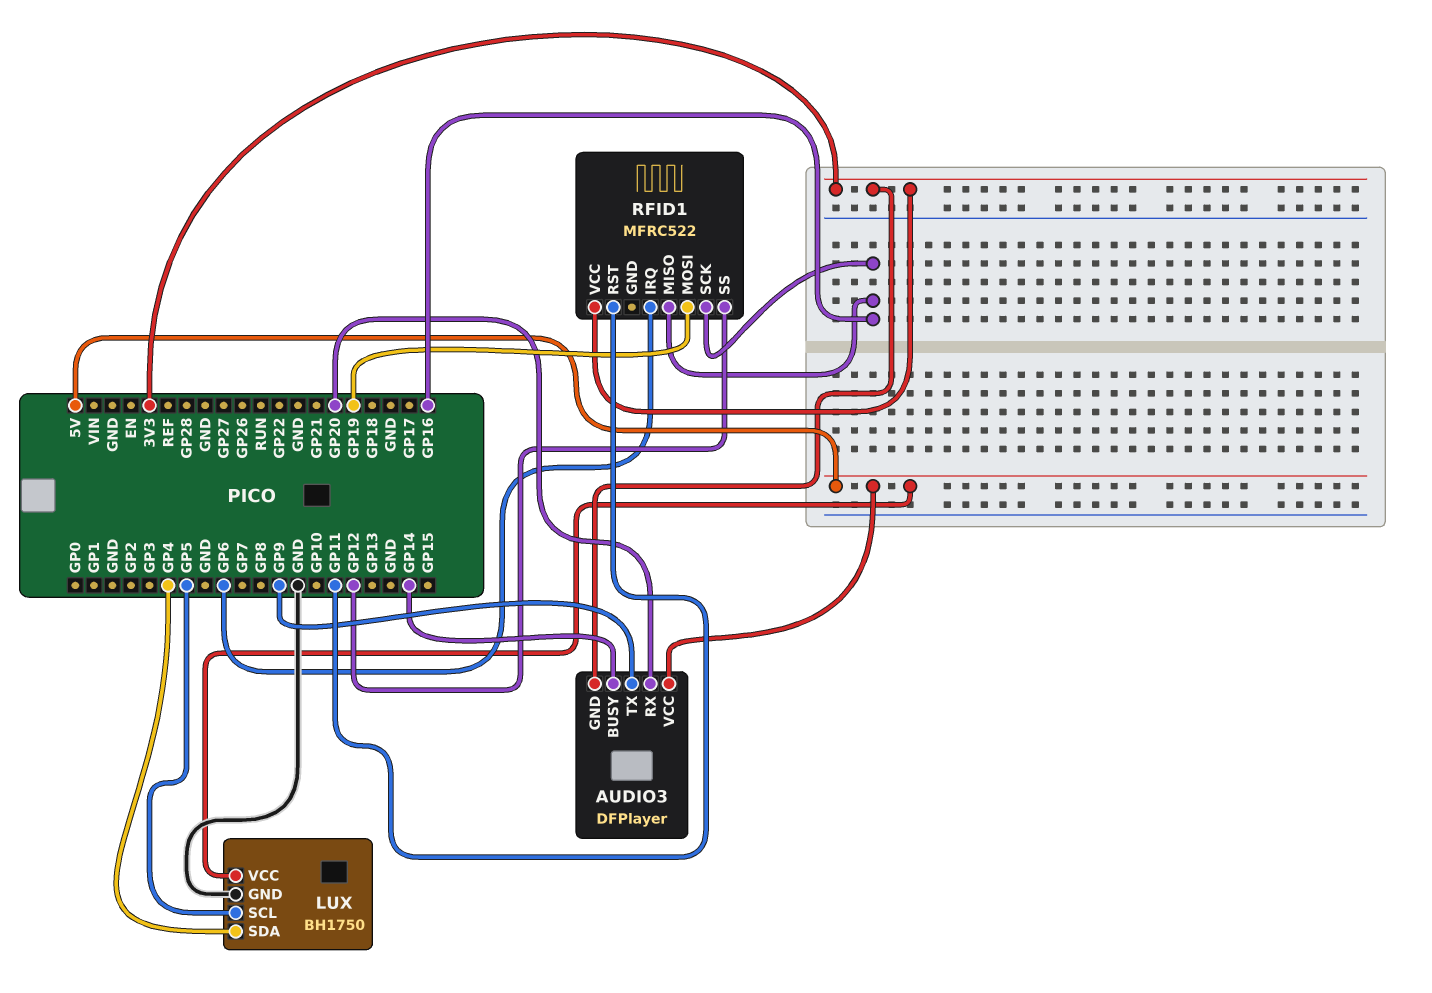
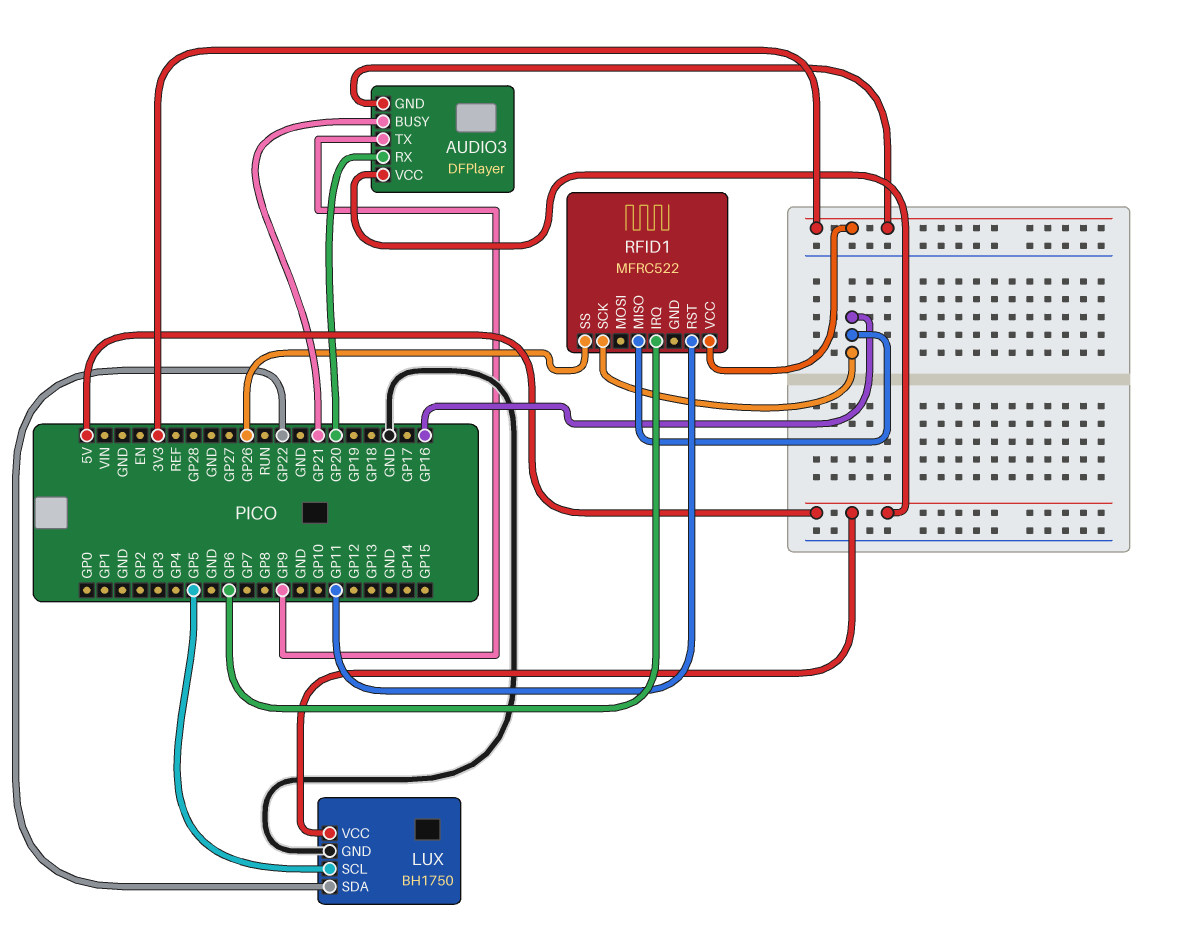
AUDIO3 pin BUSY: GP14 -> GP21
LUX pin SDA: GP4 -> GP22
RFID1 pin MOSI: GP19 -> none
RFID1 pin SS: GP12 -> GP26

